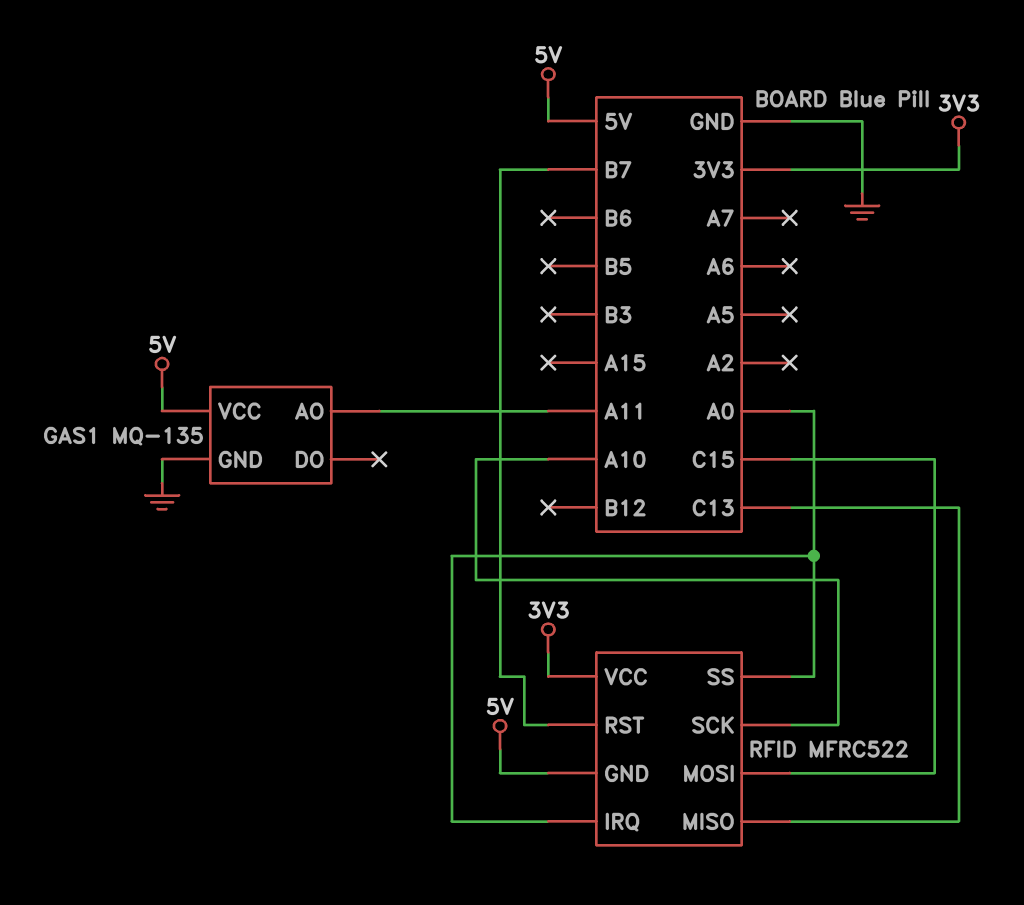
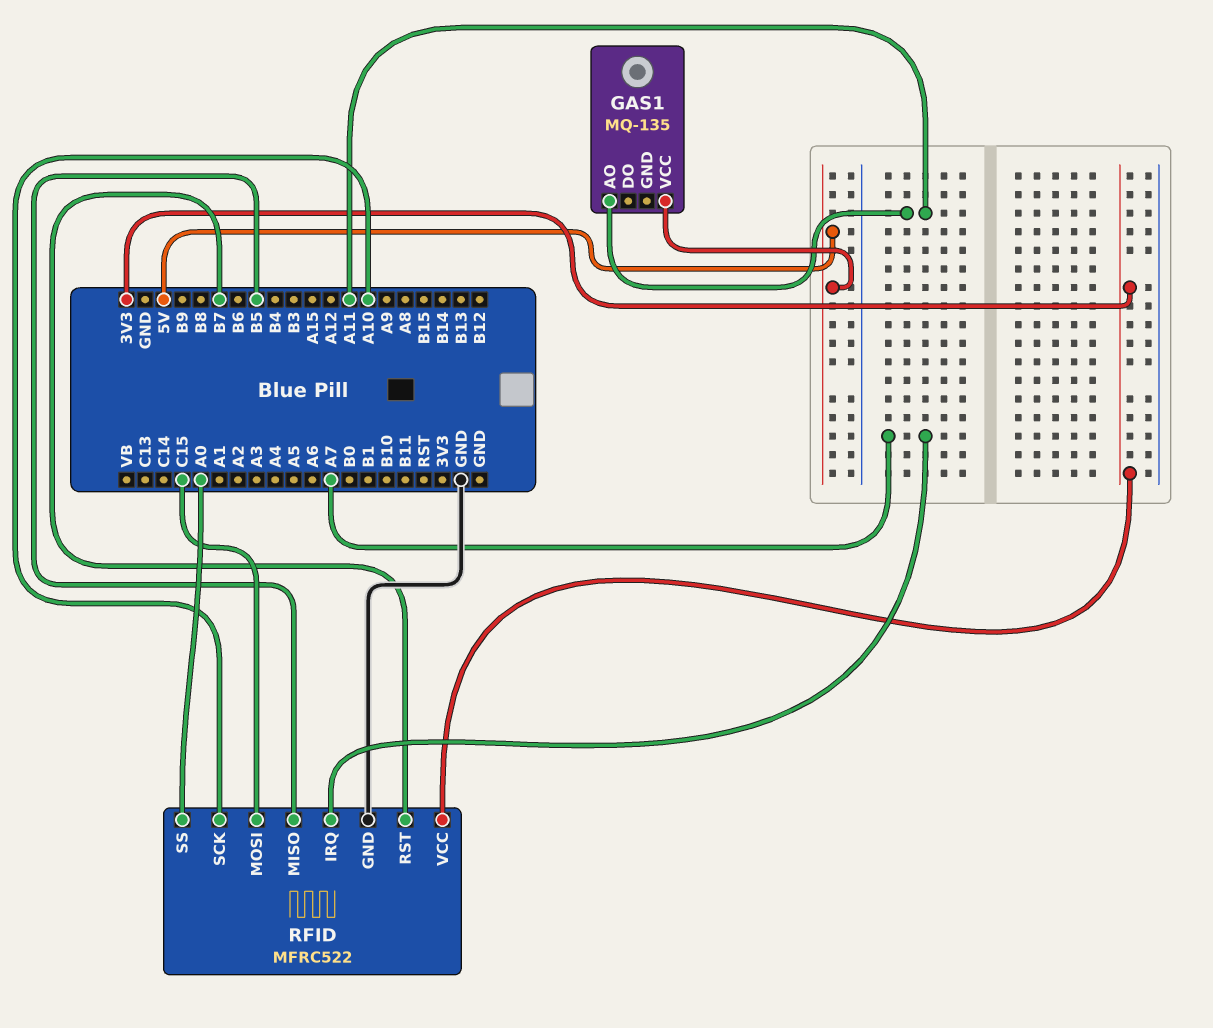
GAS1 pin GND: GND -> none
RFID pin GND: 5V -> GND
RFID pin IRQ: A0 -> A7
RFID pin MISO: C13 -> B5

